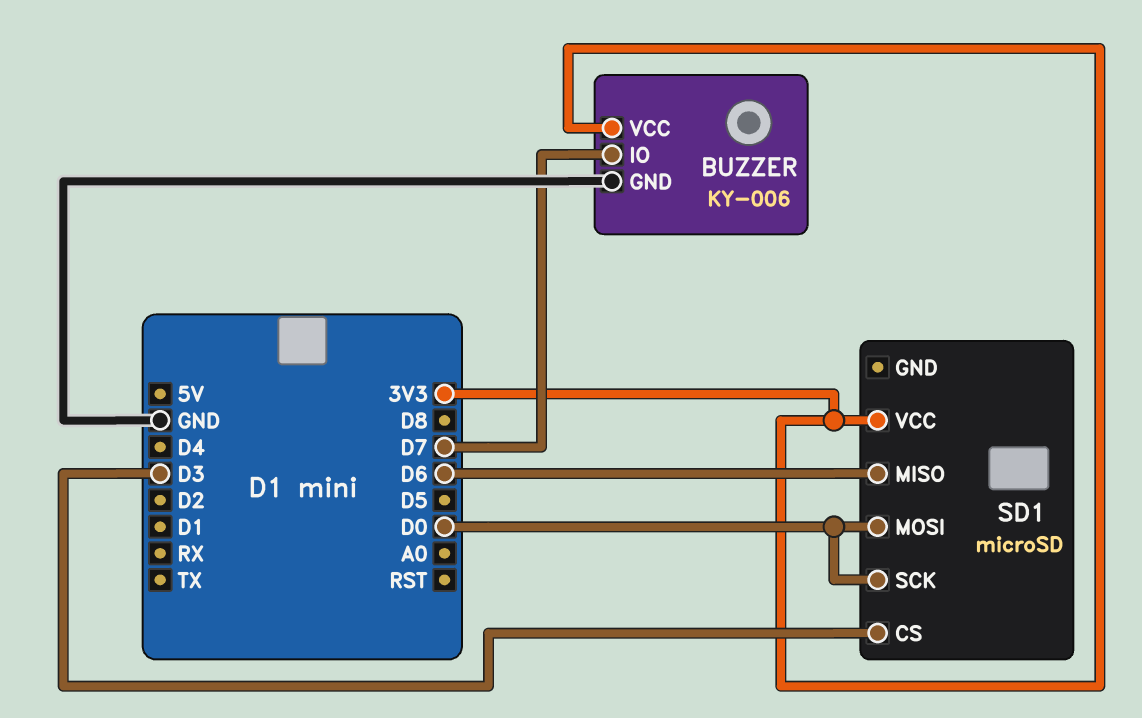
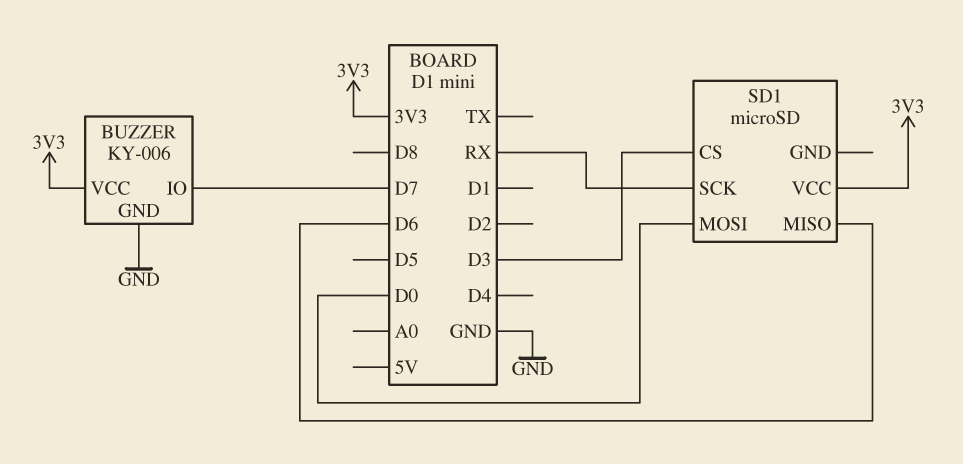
SD1 pin SCK: D0 -> RX

